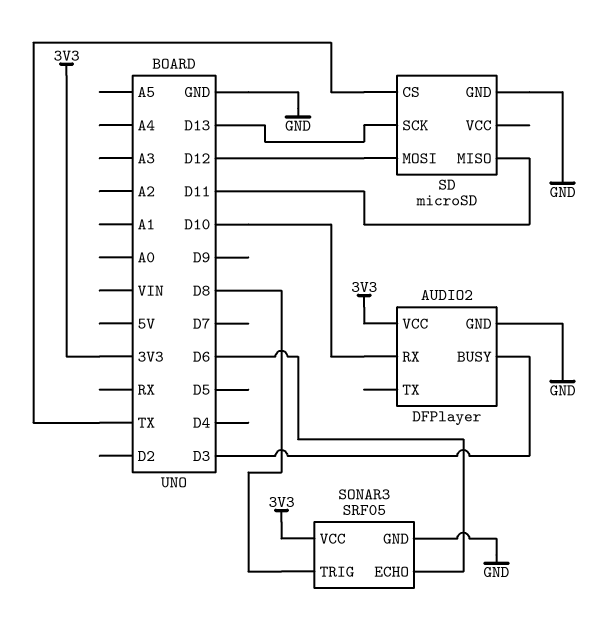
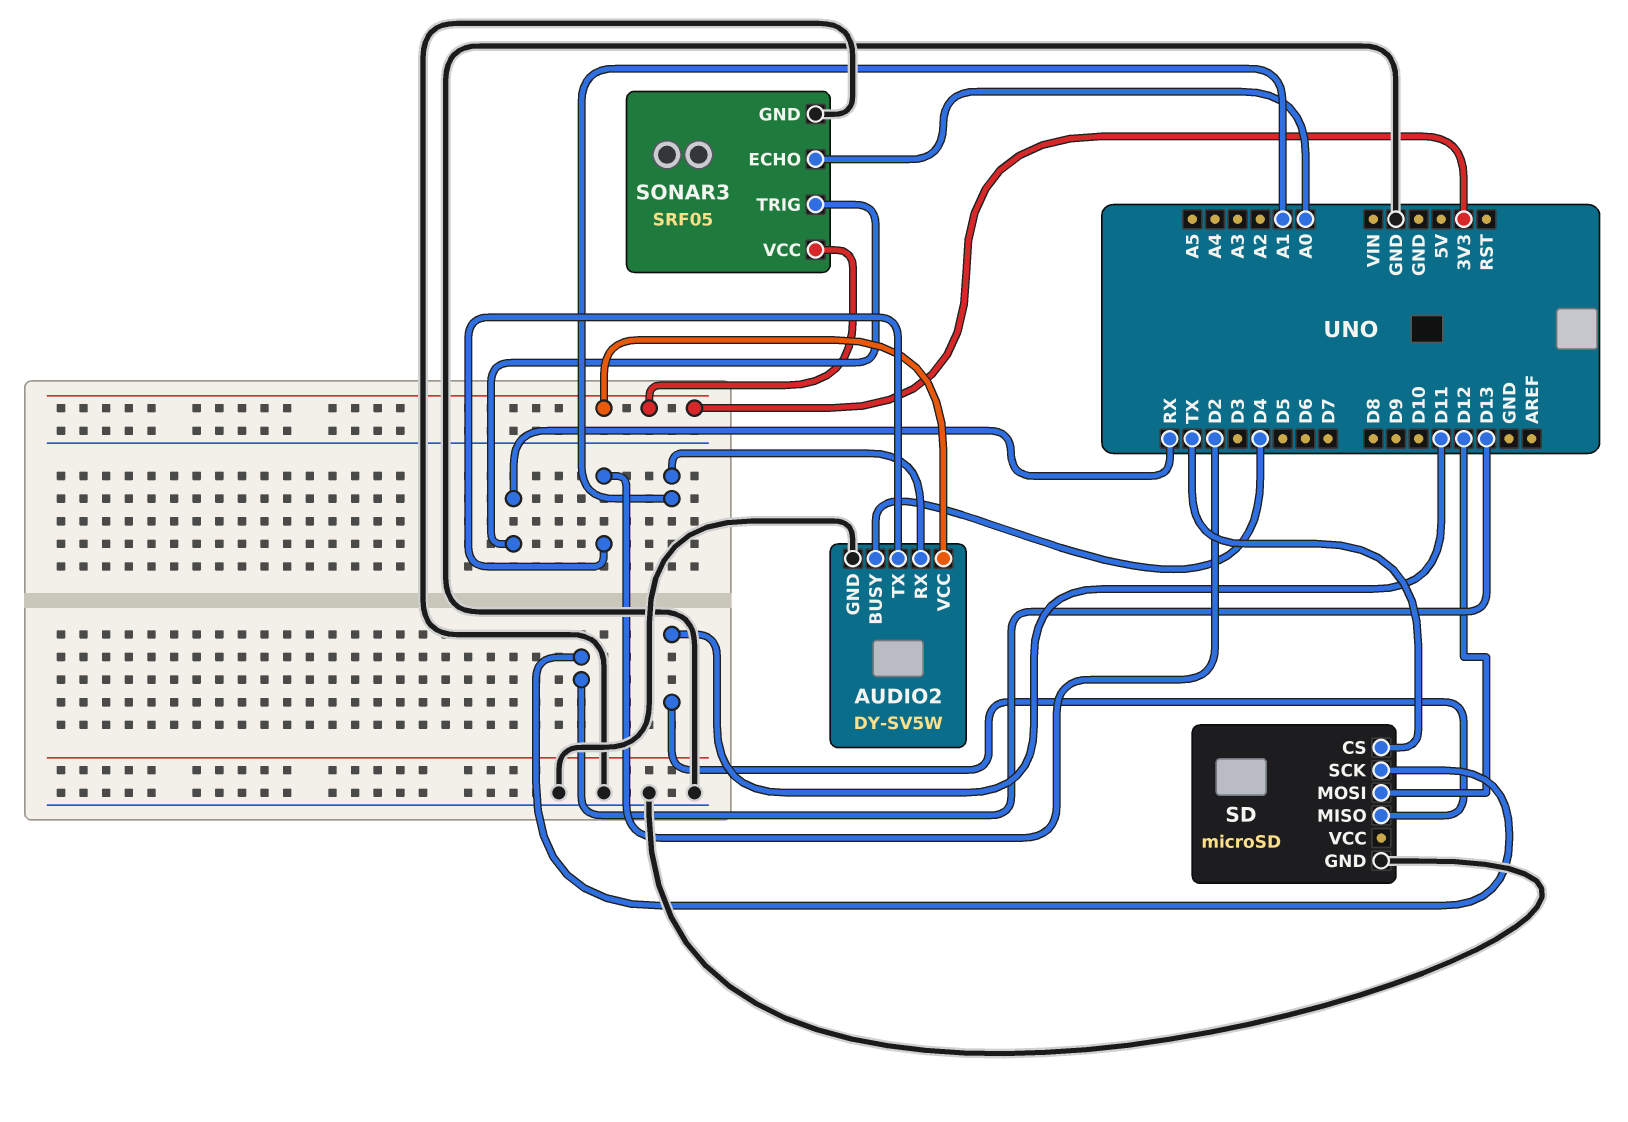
AUDIO2: DFPlayer -> DY-SV5W
AUDIO2 pin BUSY: D3 -> D4
AUDIO2 pin RX: D10 -> A1
AUDIO2 pin TX: none -> D2
SONAR3 pin ECHO: D6 -> A0
SONAR3 pin TRIG: D8 -> RX

